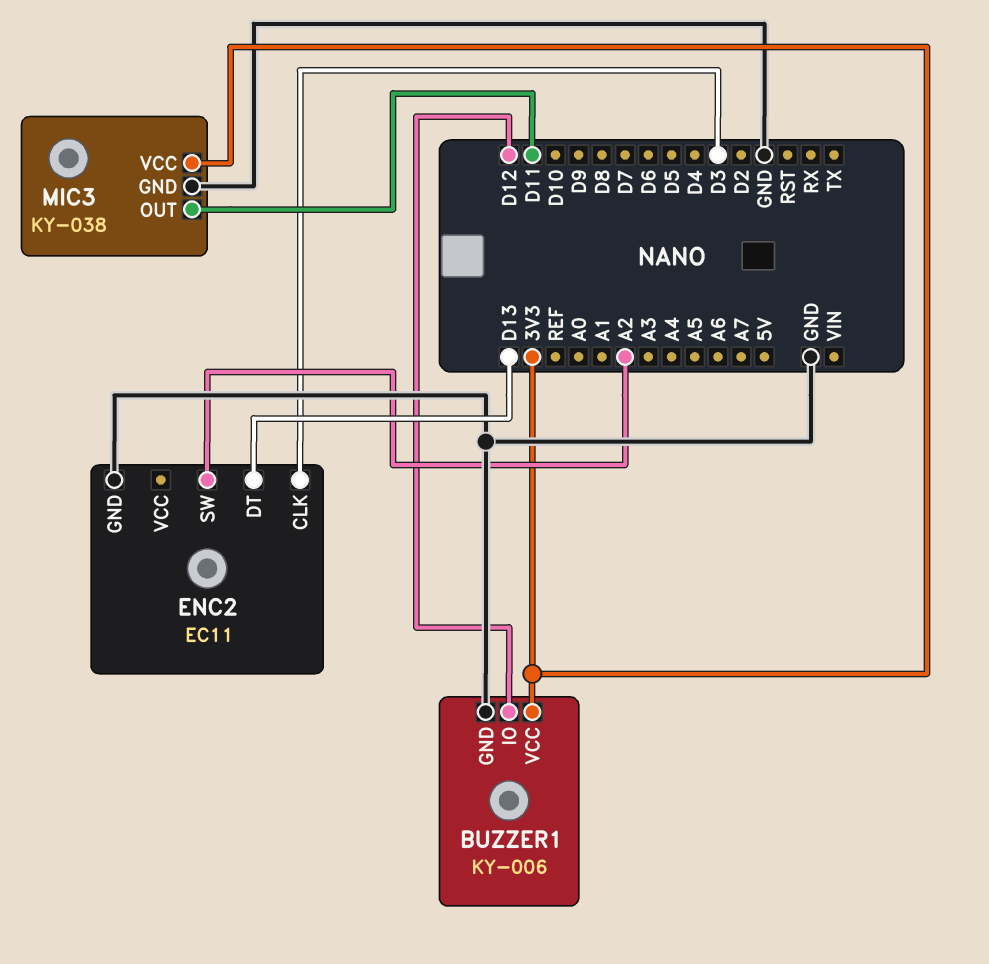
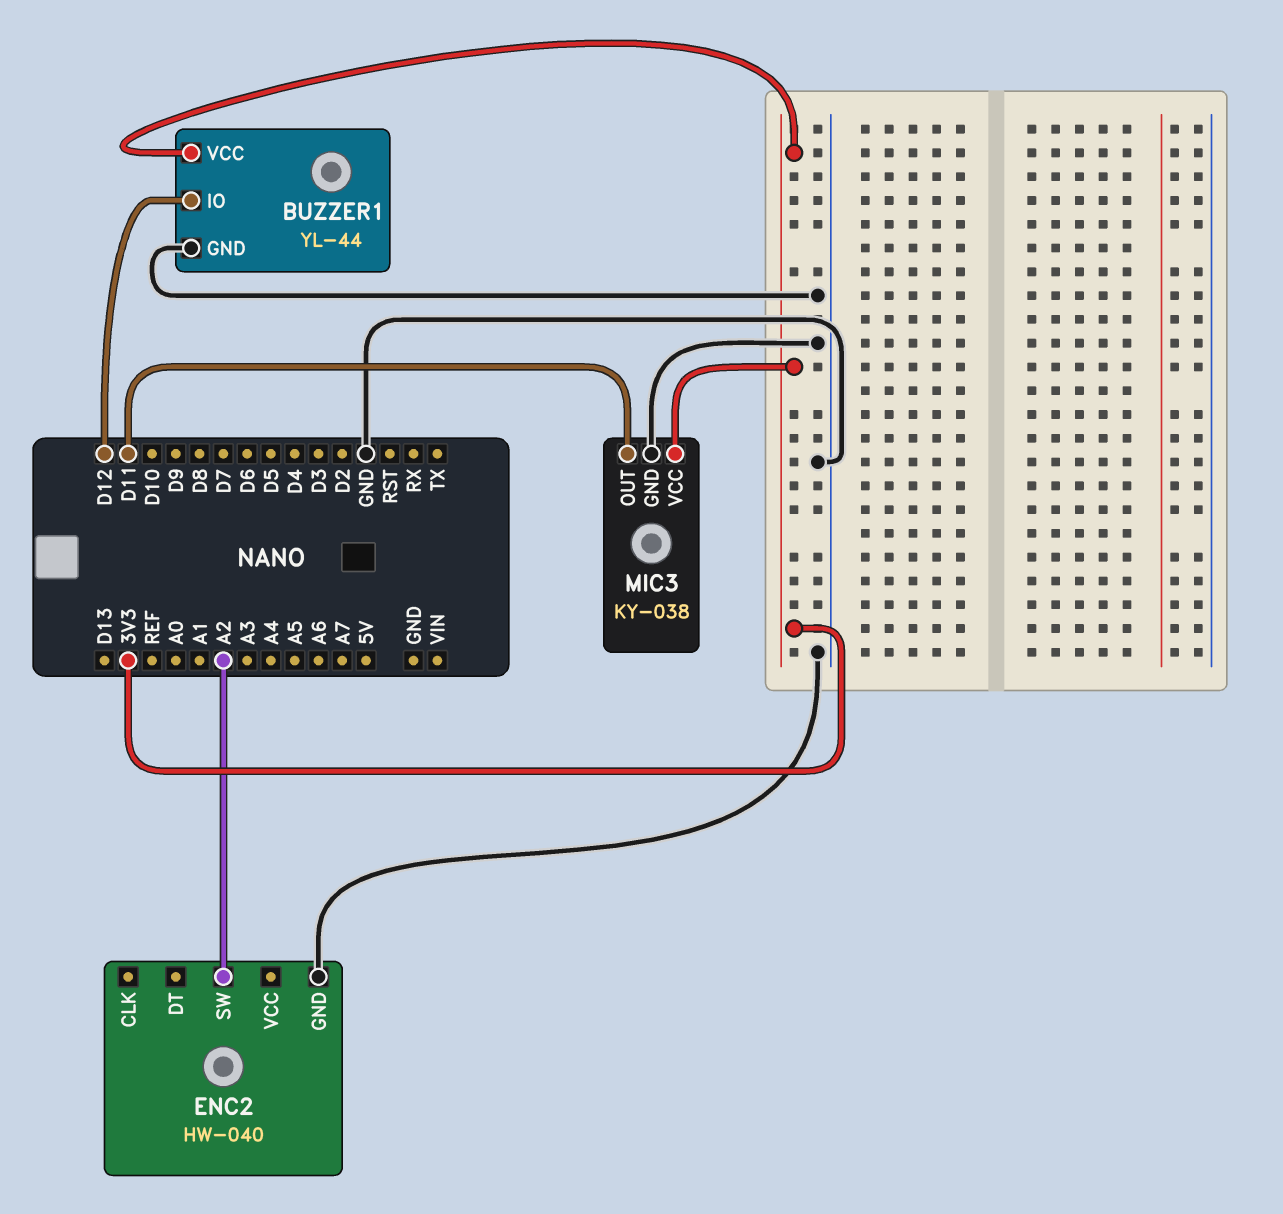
BUZZER1: KY-006 -> YL-44
ENC2: EC11 -> HW-040
ENC2 pin CLK: D3 -> none
ENC2 pin DT: D13 -> none

